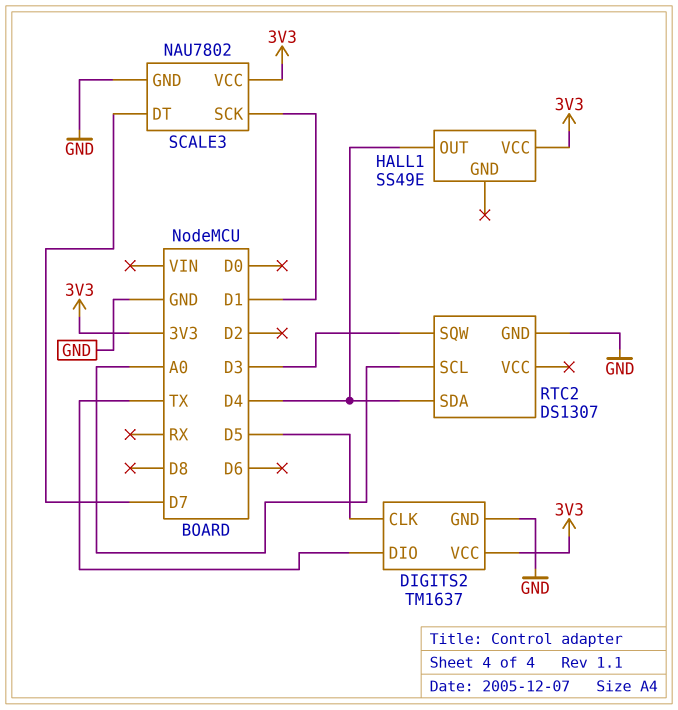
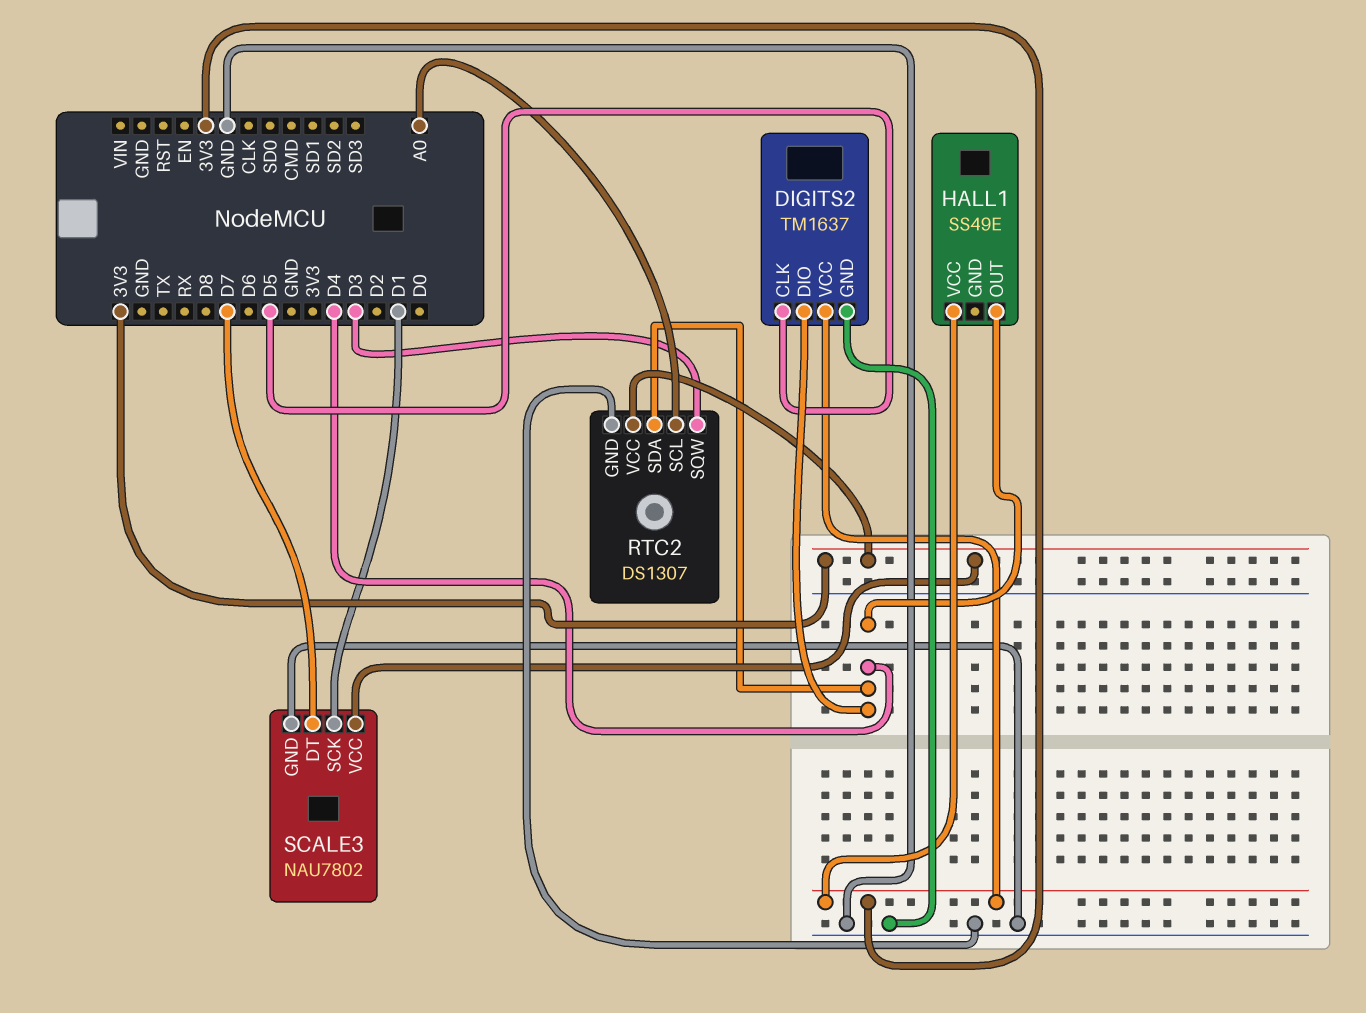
DIGITS2 pin DIO: TX -> D4
RTC2 pin VCC: none -> 3V3

